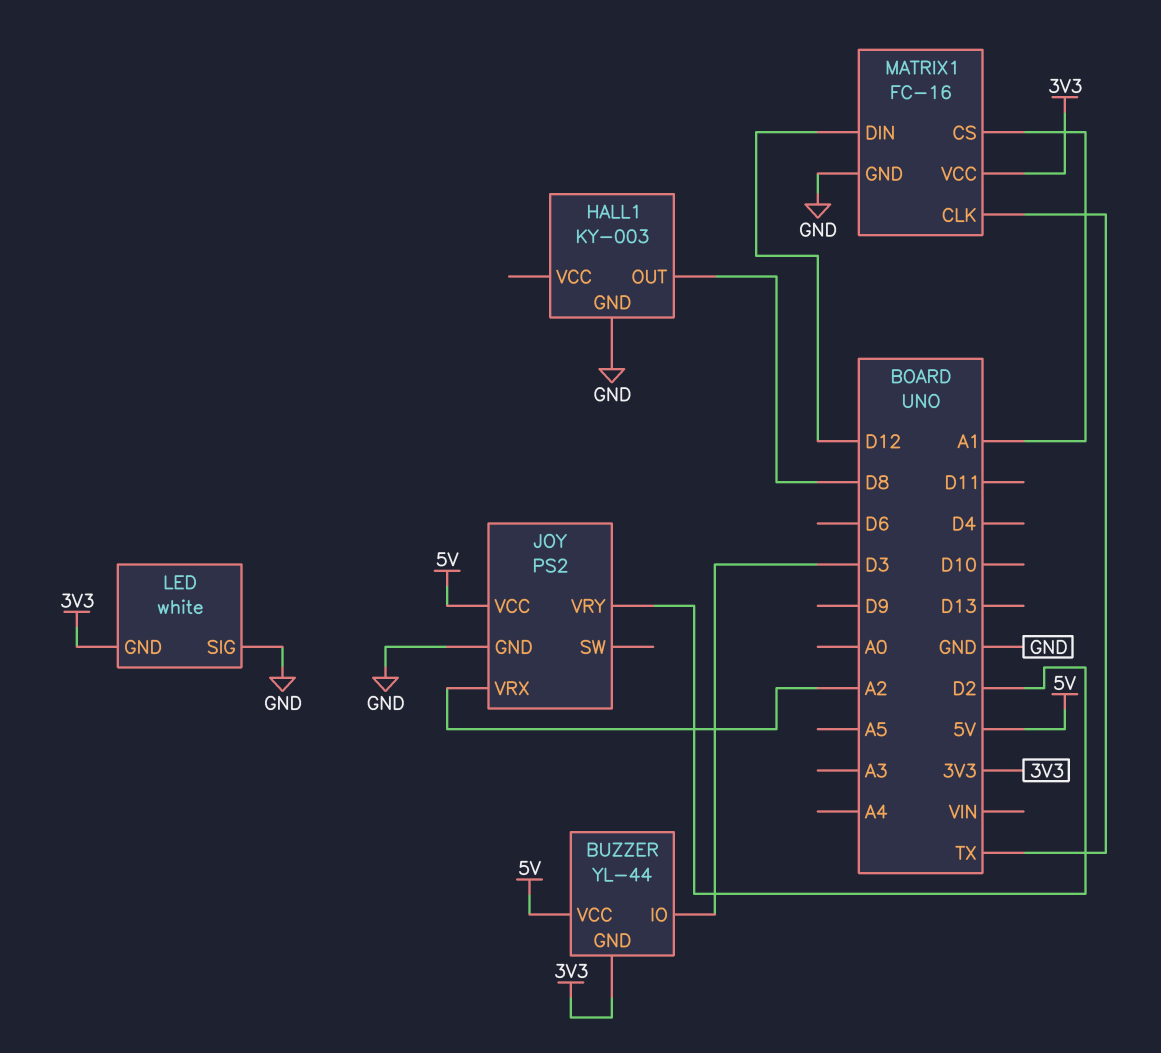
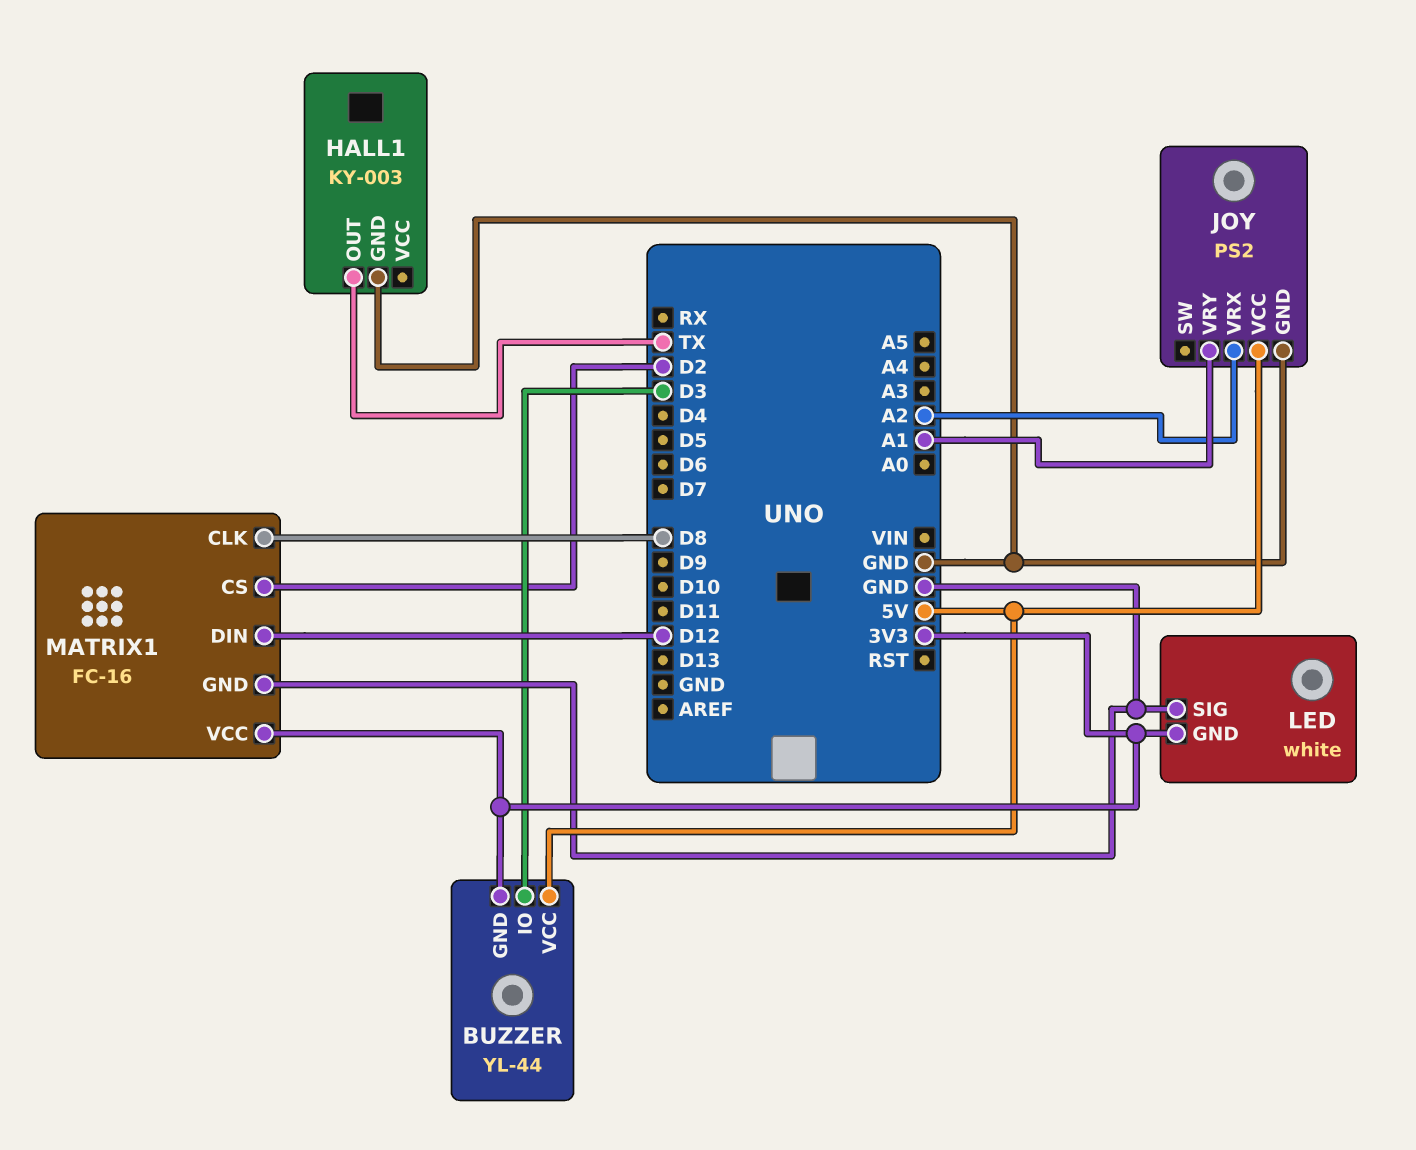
HALL1 pin OUT: D8 -> TX
JOY pin VRY: D2 -> A1
MATRIX1 pin CLK: TX -> D8
MATRIX1 pin CS: A1 -> D2

